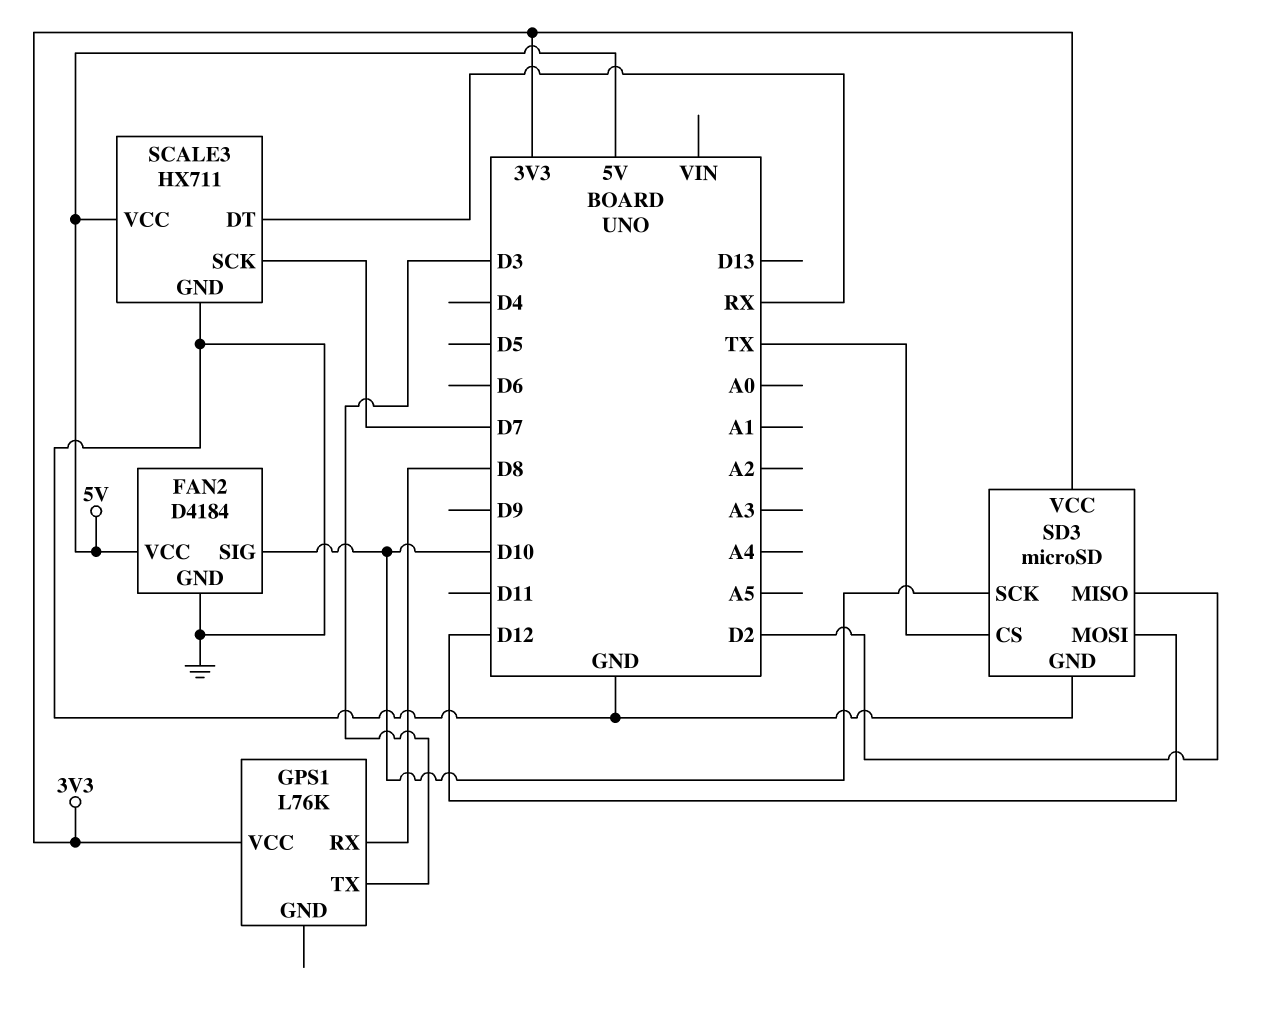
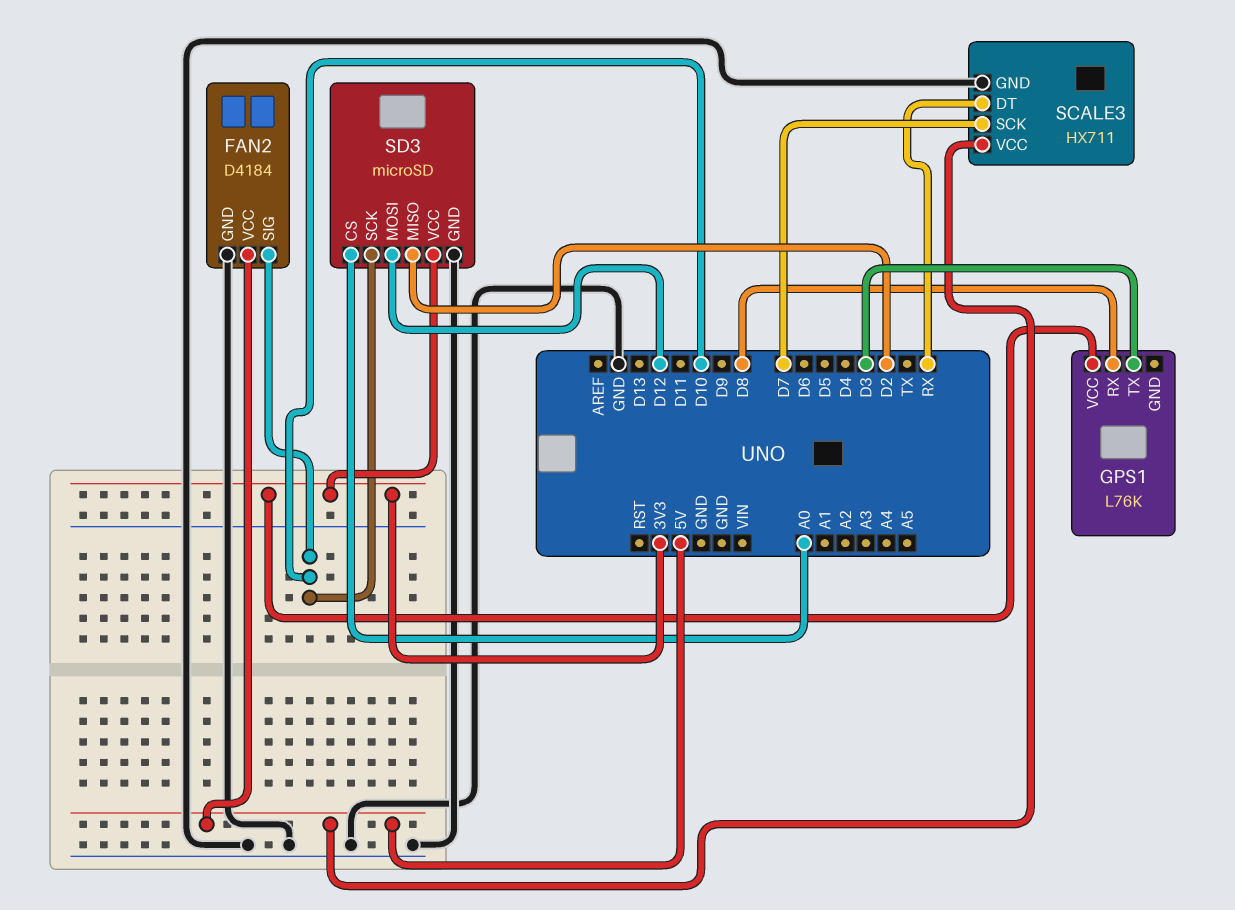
SD3 pin CS: TX -> A0

